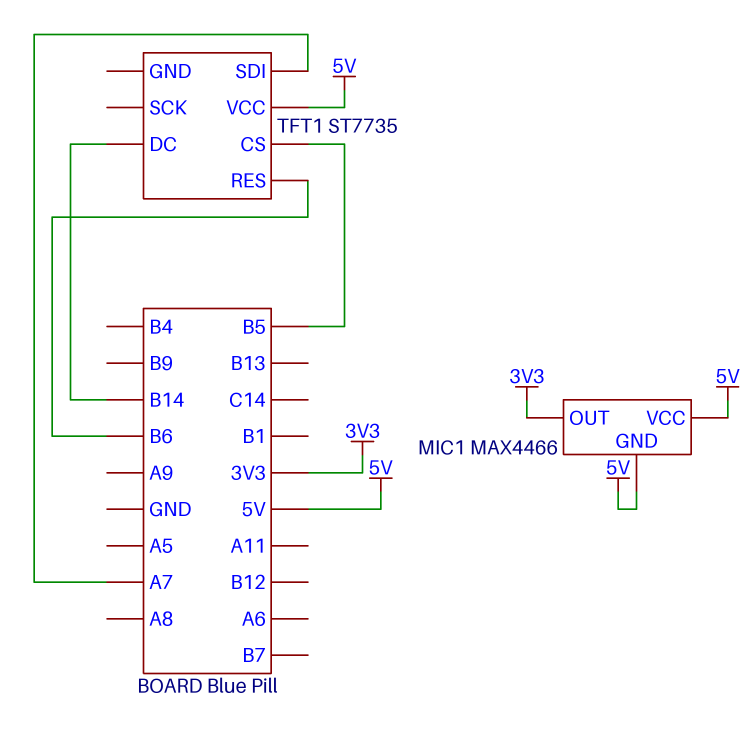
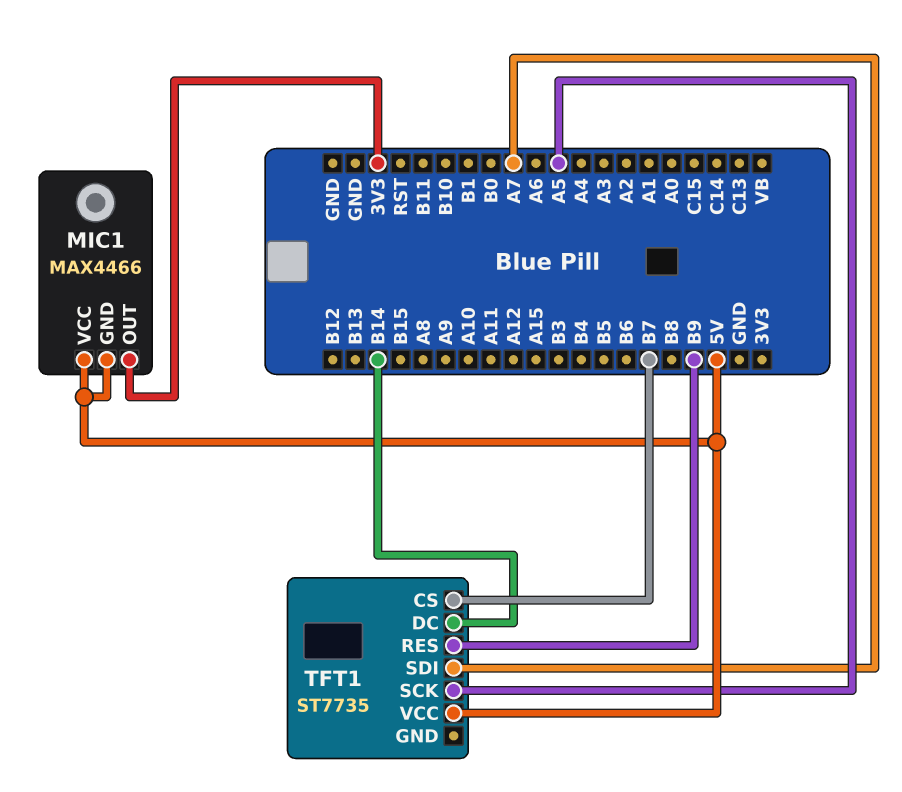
TFT1 pin CS: B5 -> B7
TFT1 pin RES: B6 -> B9
TFT1 pin SCK: none -> A5

